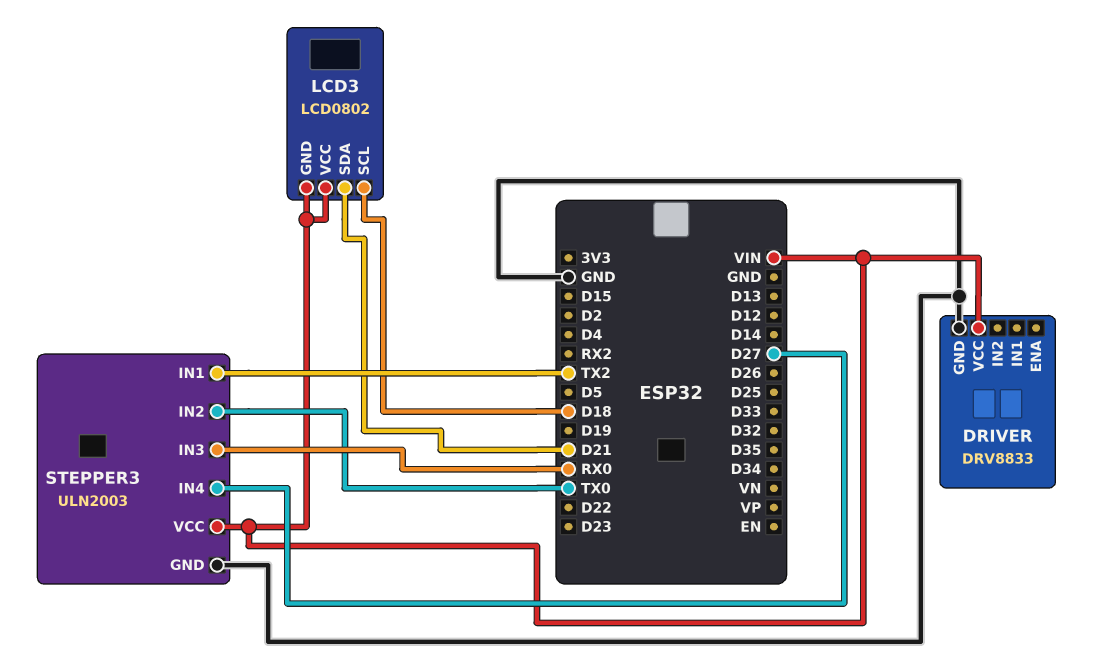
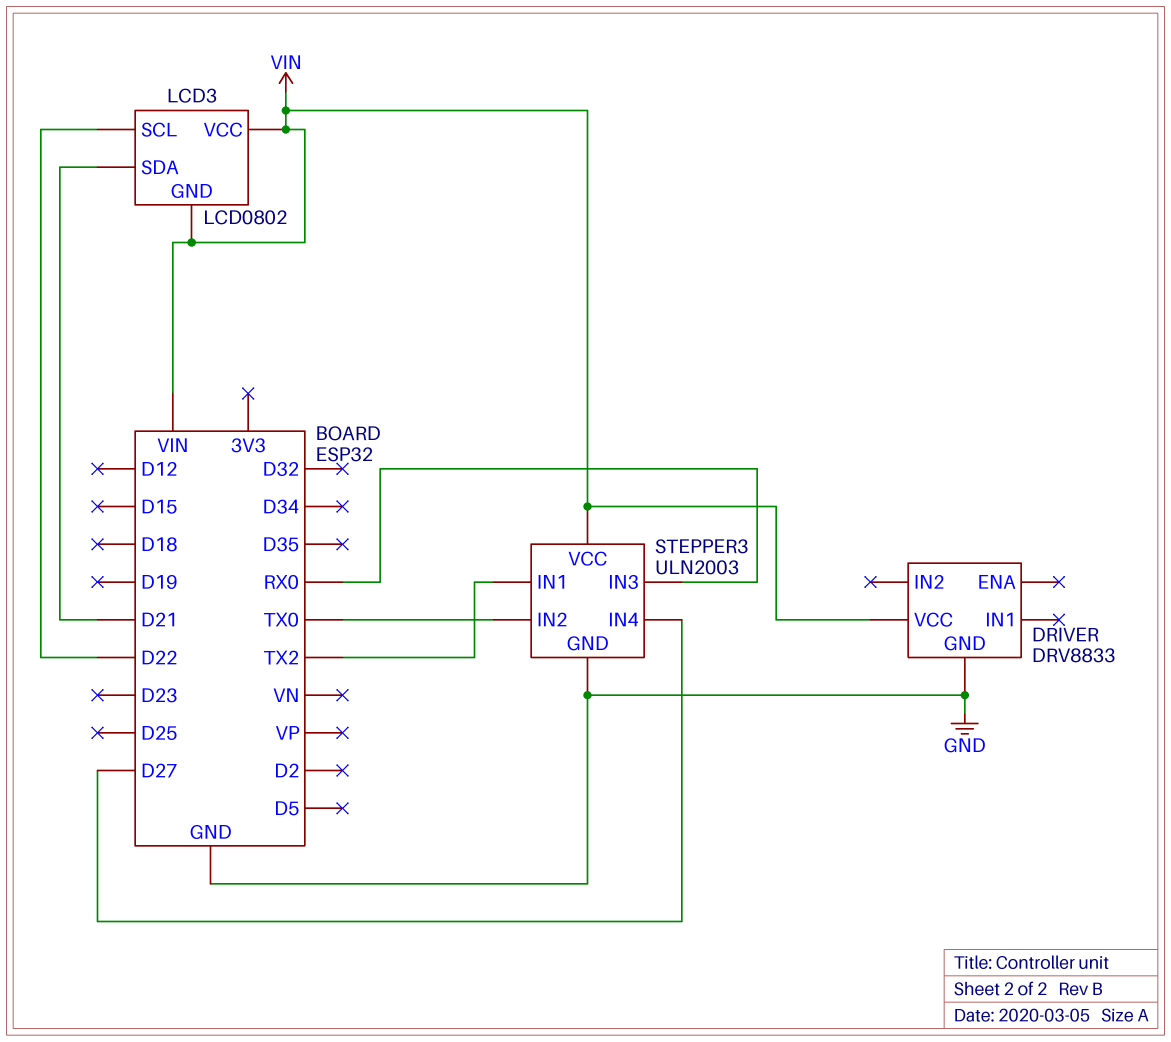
LCD3 pin SCL: D18 -> D22

